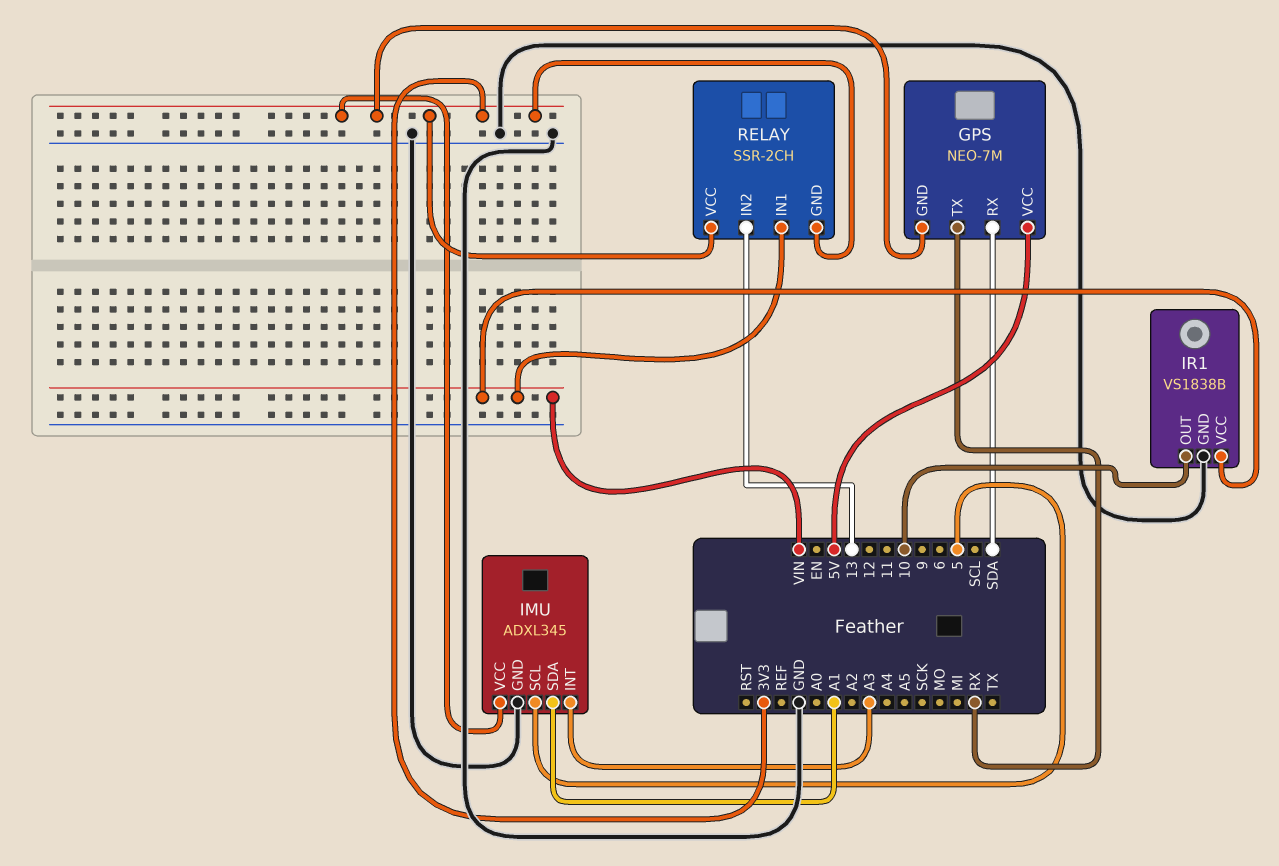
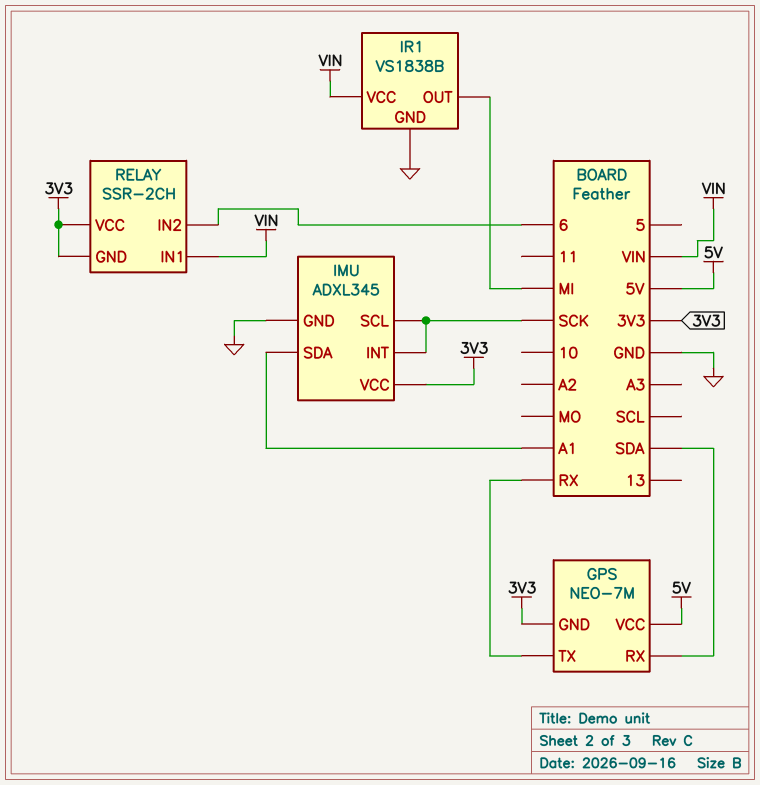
IMU pin INT: A3 -> SCK
IMU pin SCL: 5 -> SCK
IR1 pin OUT: 10 -> MI
RELAY pin IN2: 13 -> 6

